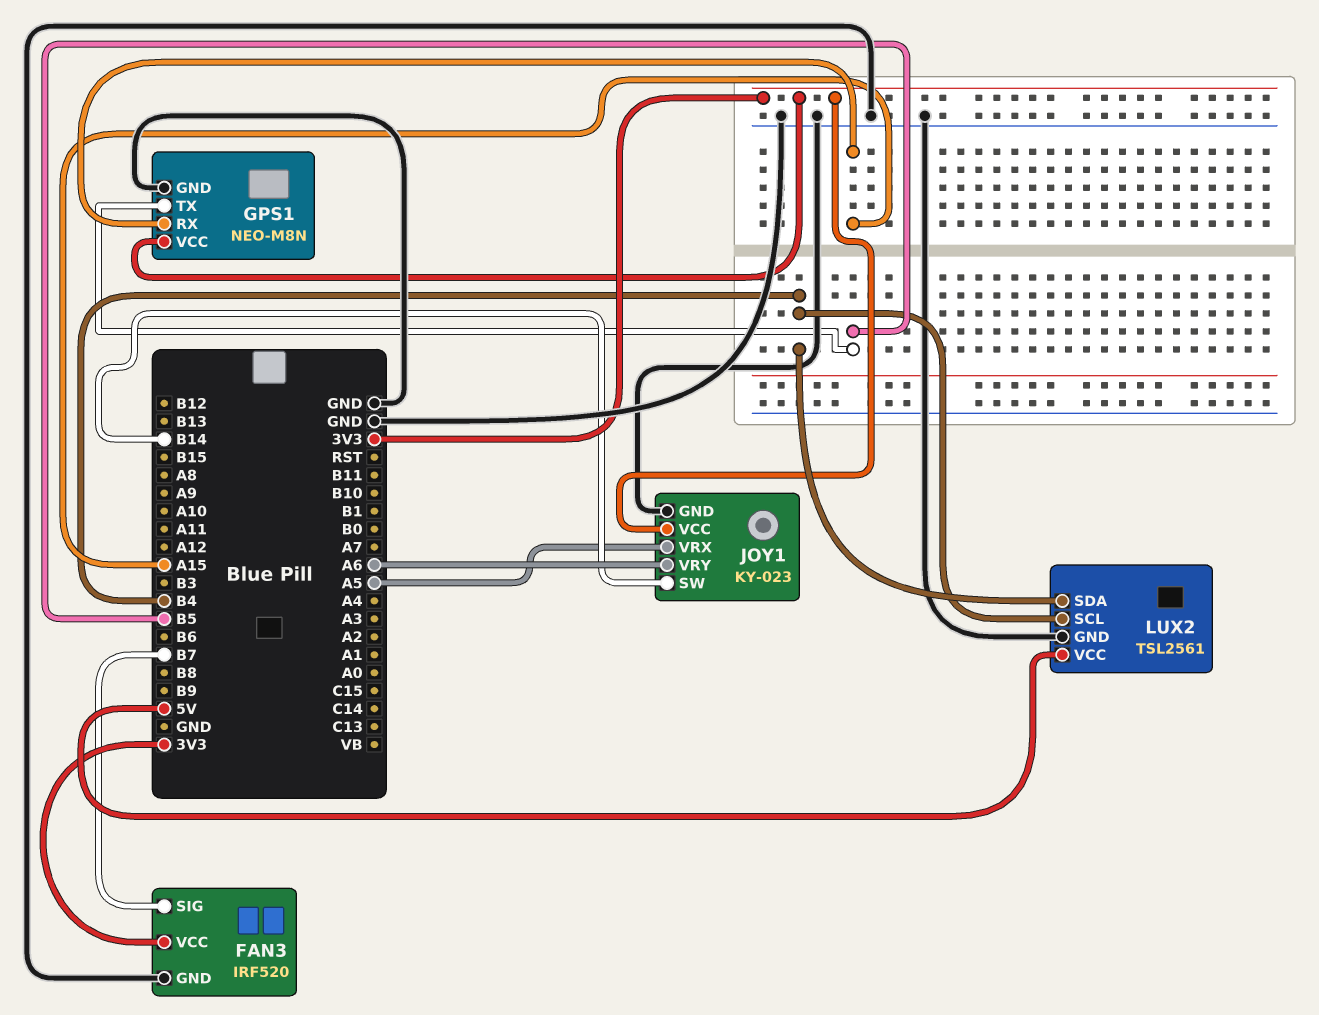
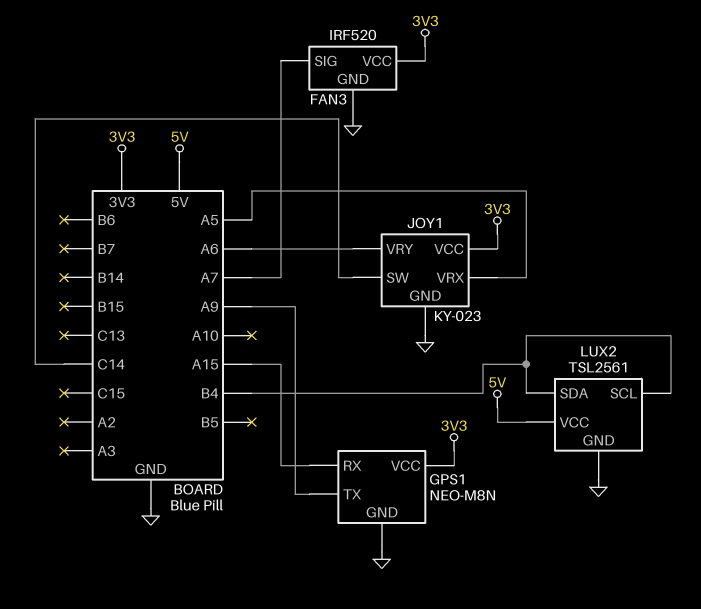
FAN3 pin SIG: B7 -> A7
GPS1 pin TX: B5 -> A9
JOY1 pin SW: B14 -> C14

